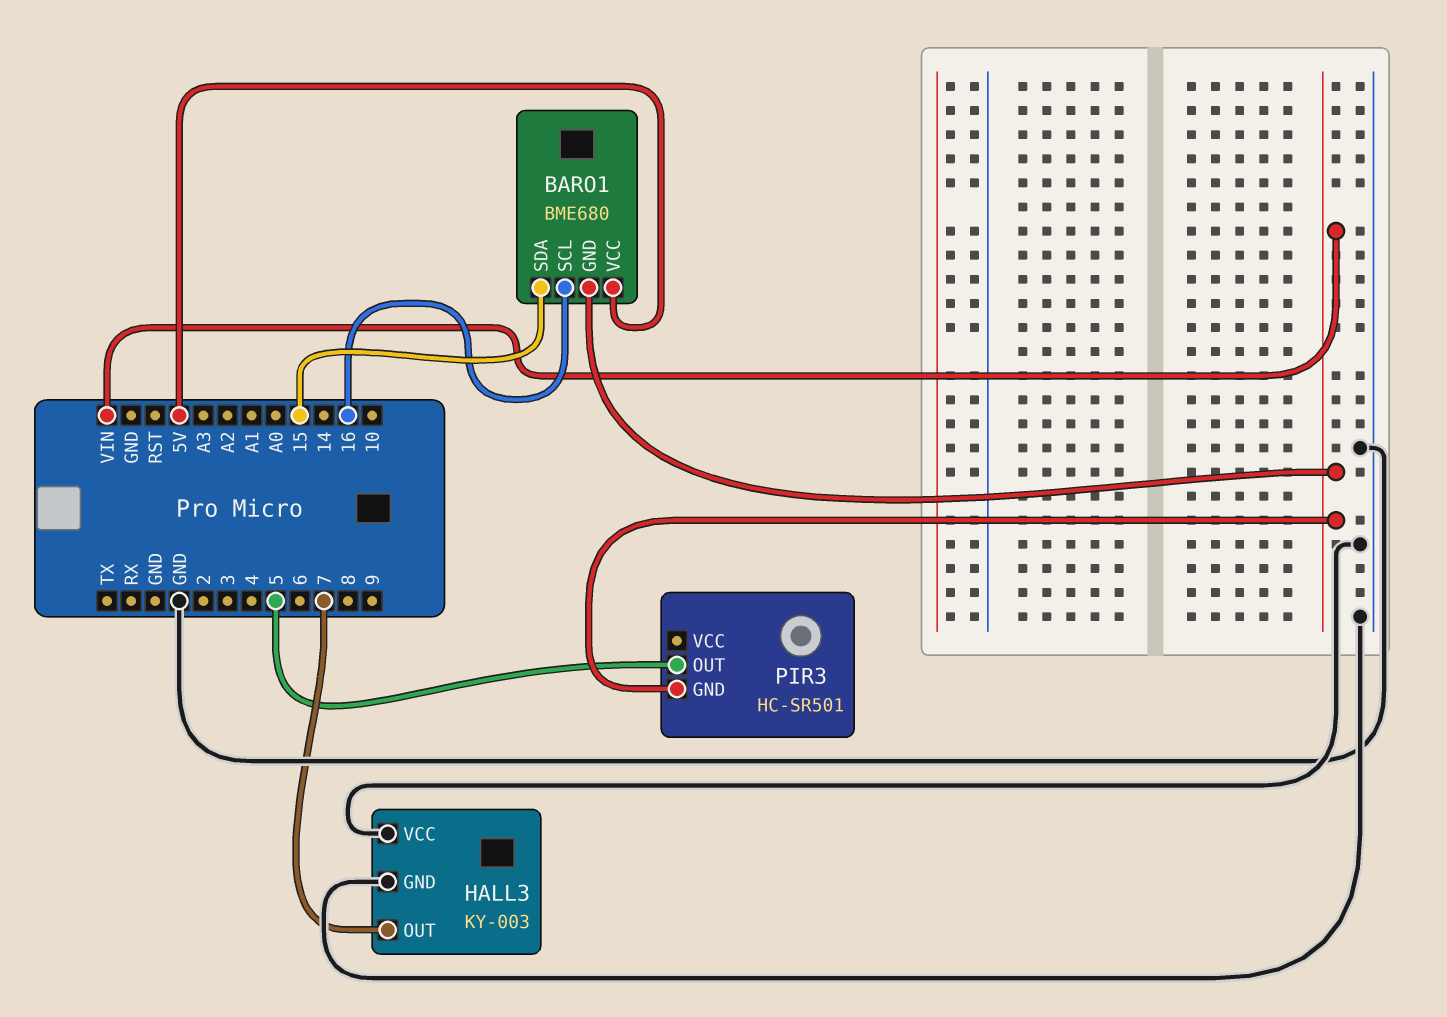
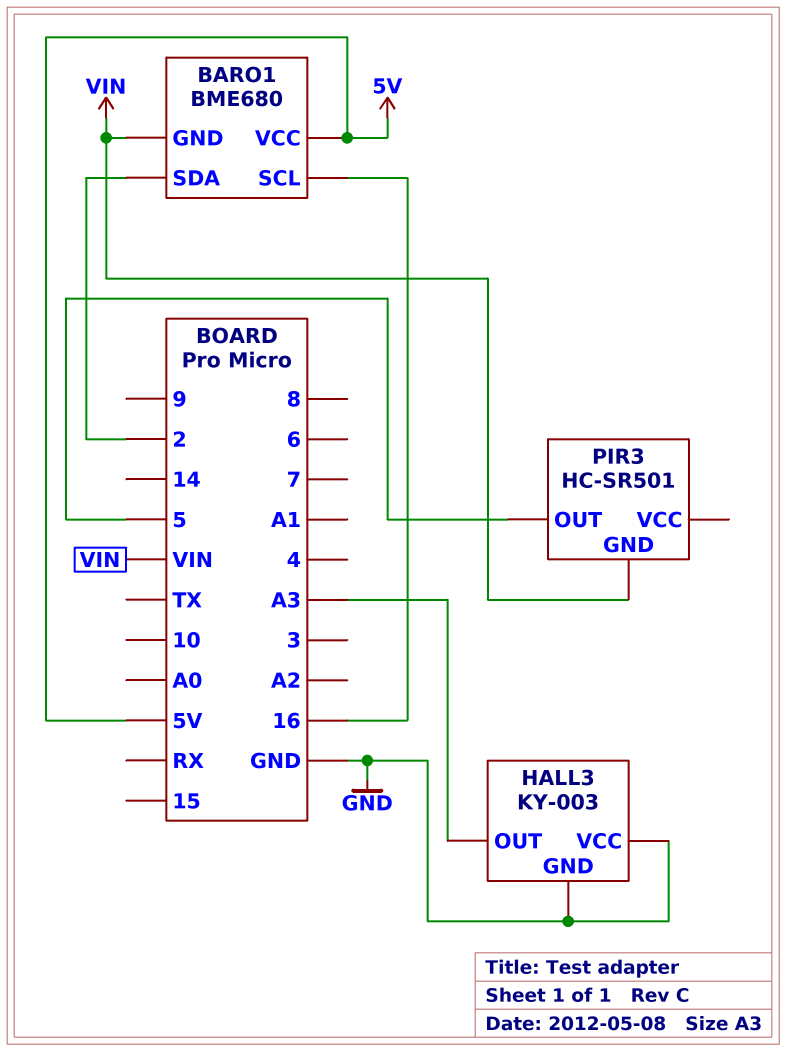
BARO1 pin SDA: 15 -> 2
HALL3 pin OUT: 7 -> A3

